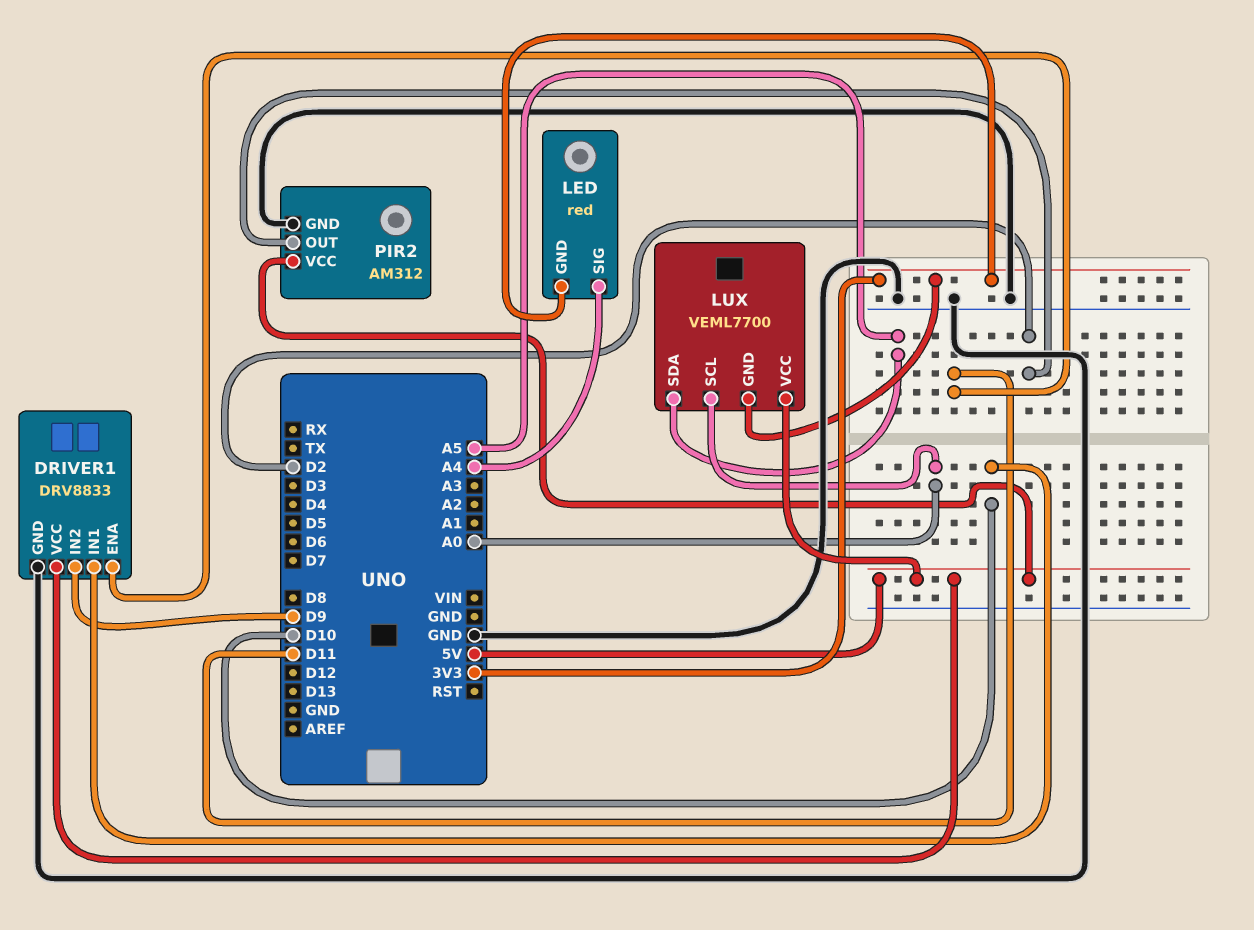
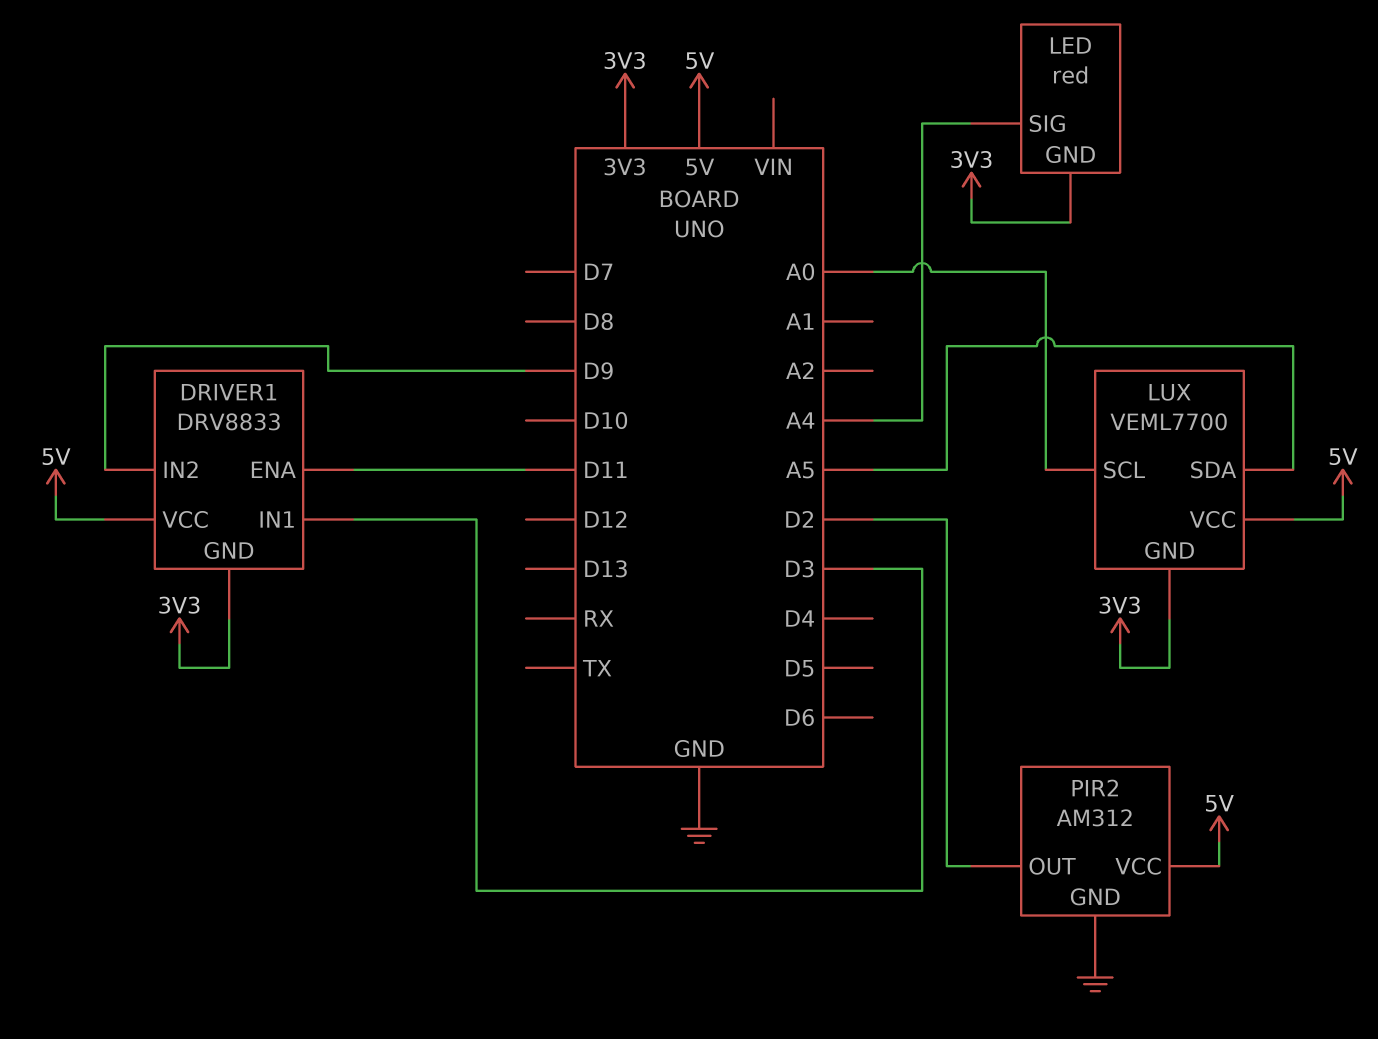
DRIVER1 pin GND: GND -> 3V3
DRIVER1 pin IN1: D10 -> D3

